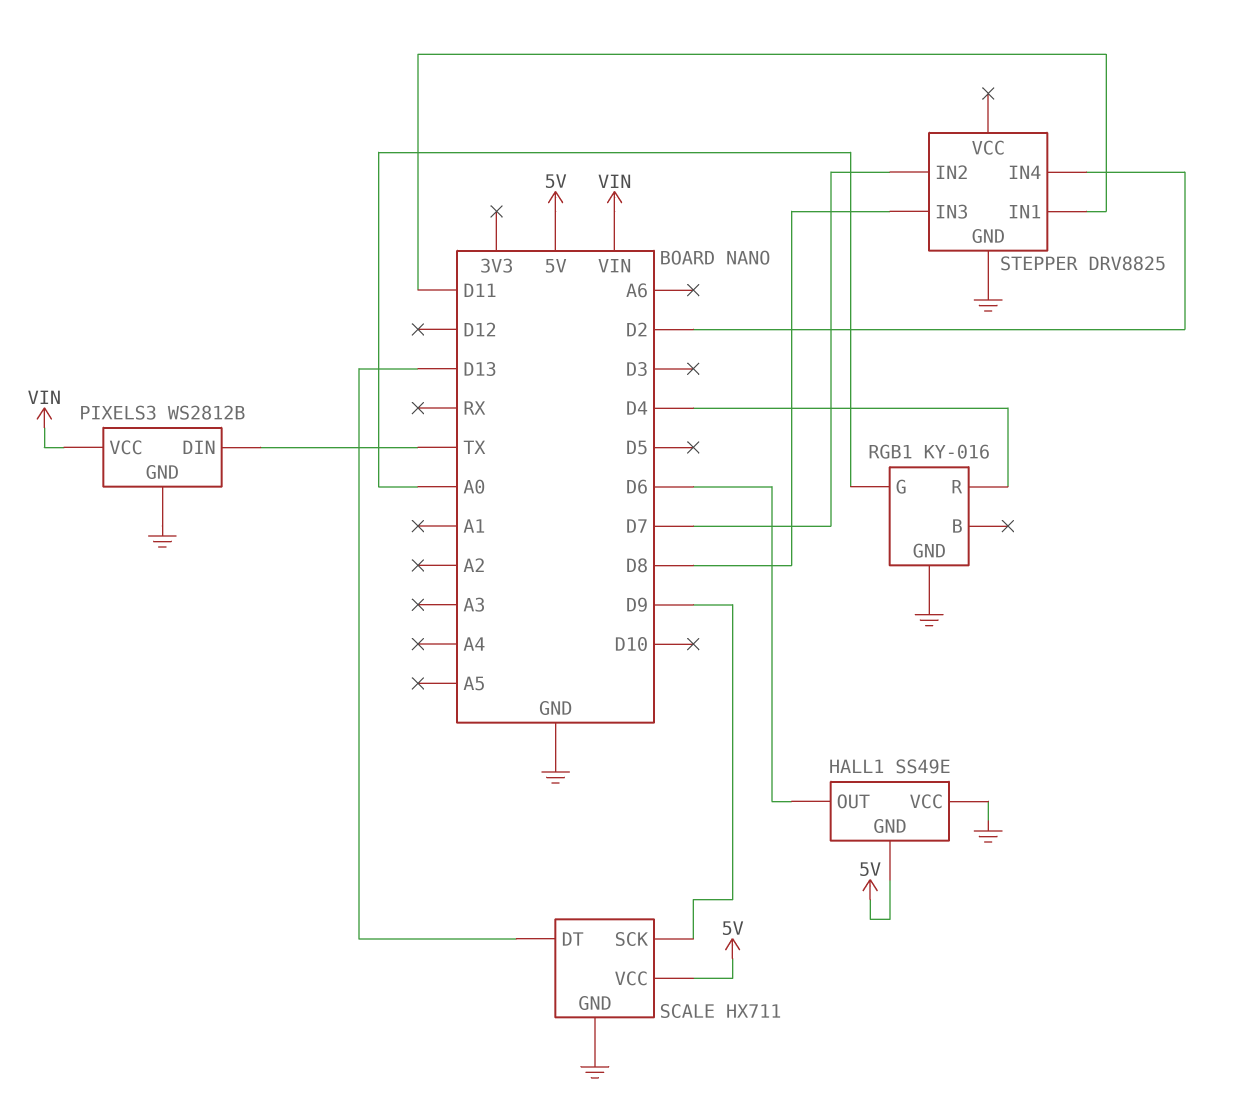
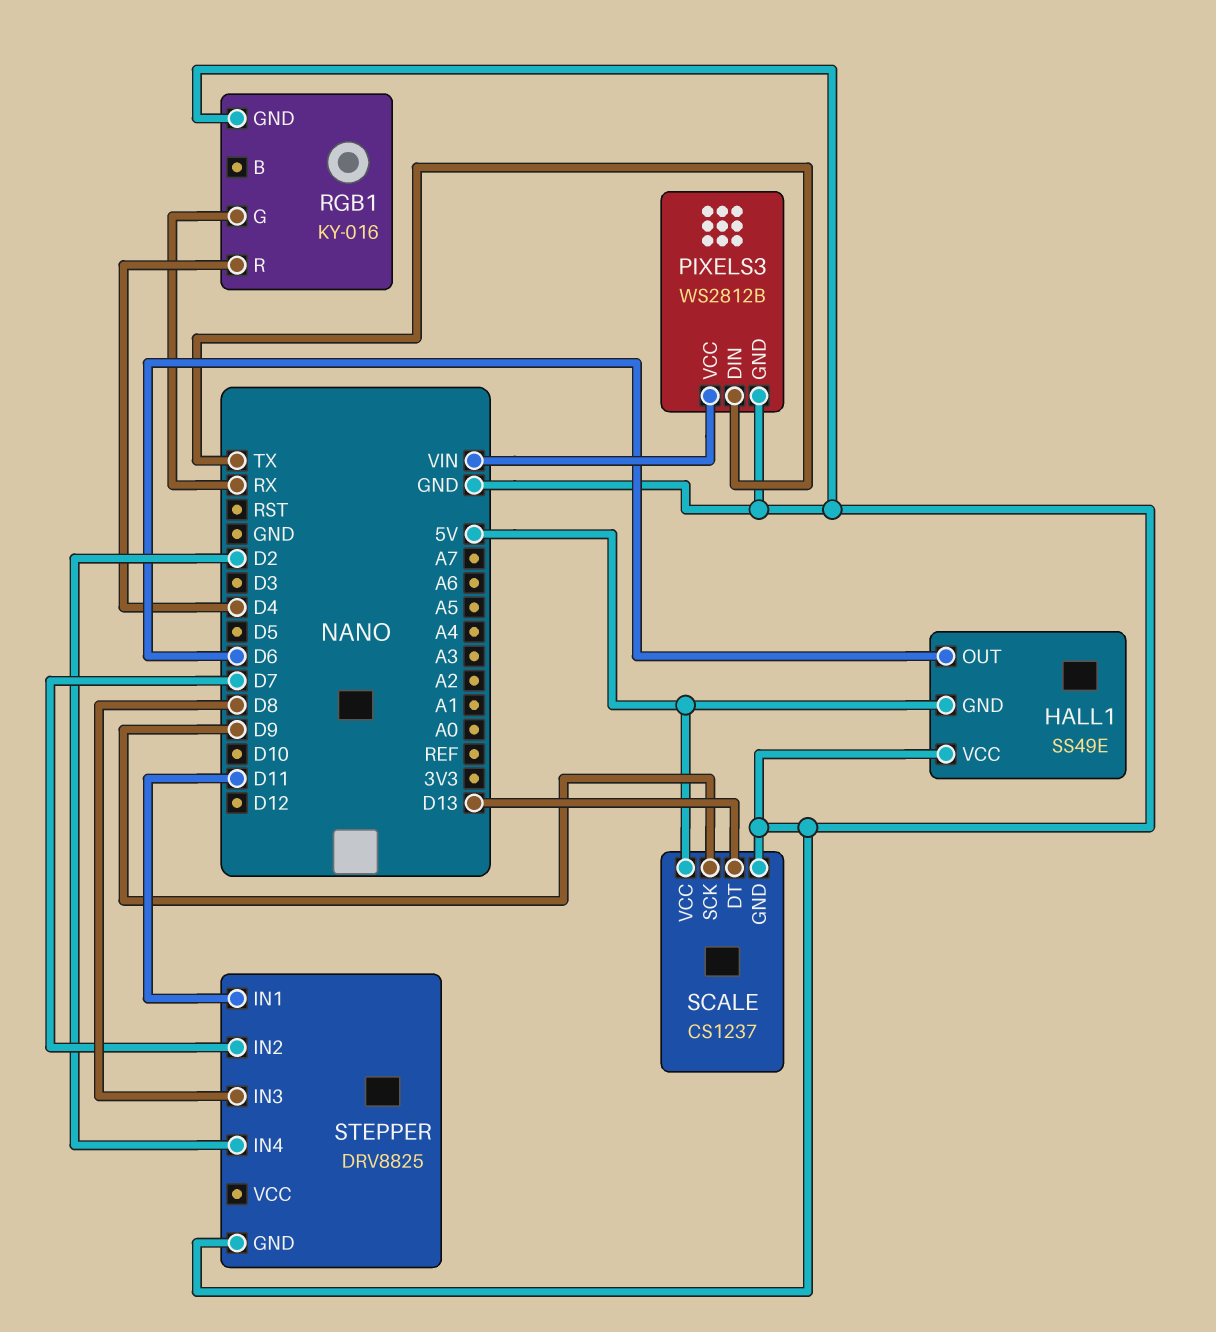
RGB1 pin G: A0 -> RX
SCALE: HX711 -> CS1237

